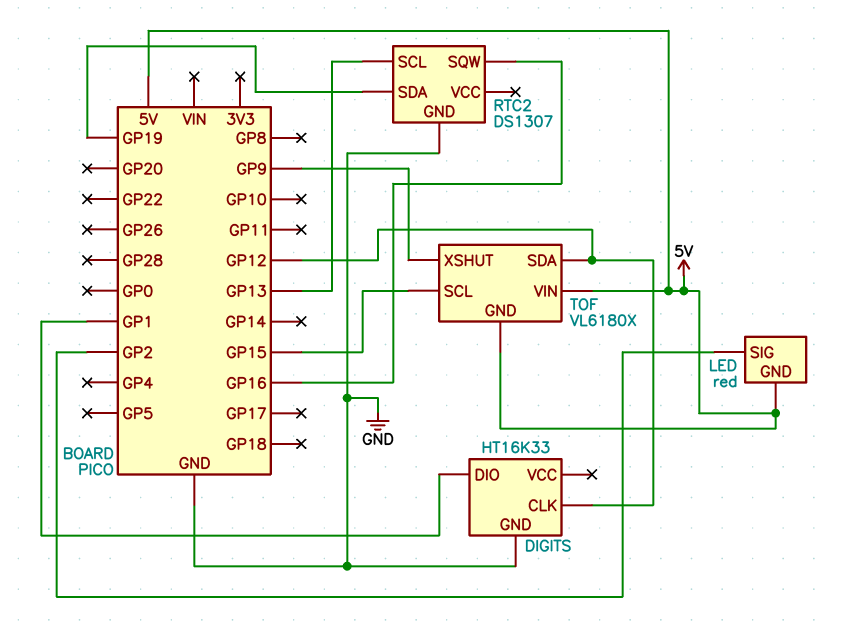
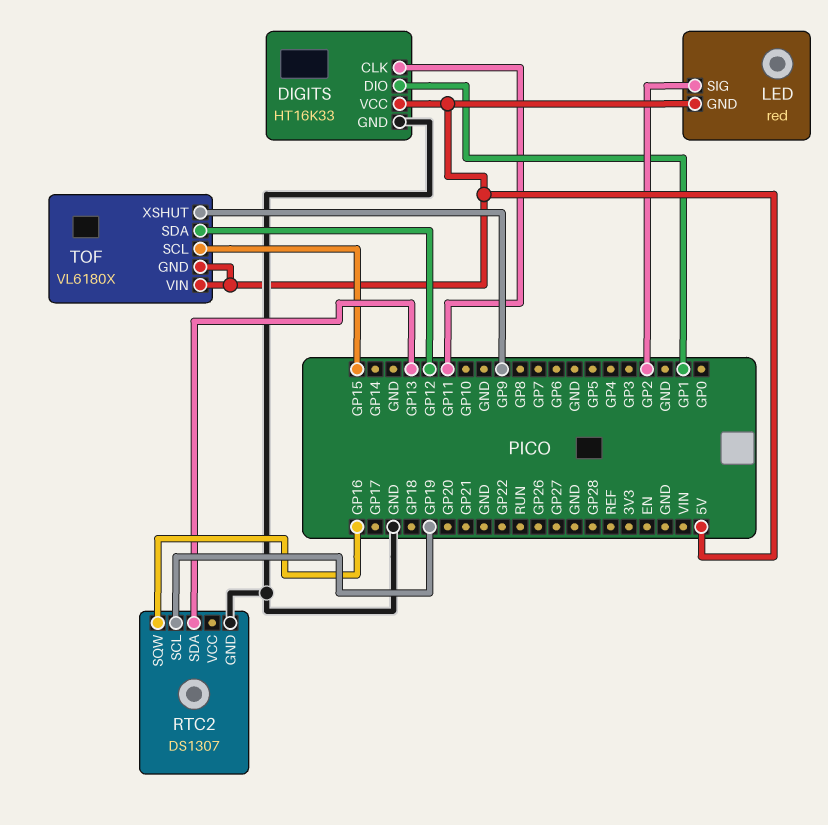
DIGITS pin CLK: GP12 -> GP11
DIGITS pin VCC: none -> 5V
RTC2 pin SCL: GP13 -> GP19
RTC2 pin SDA: GP19 -> GP13

